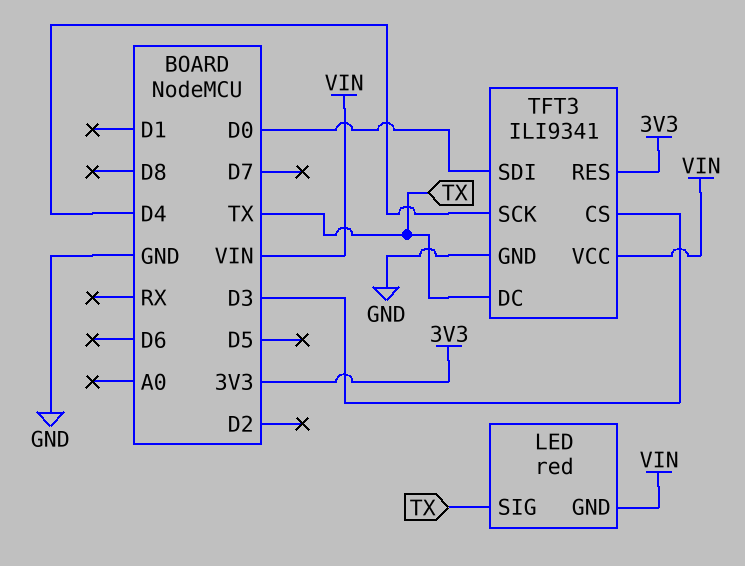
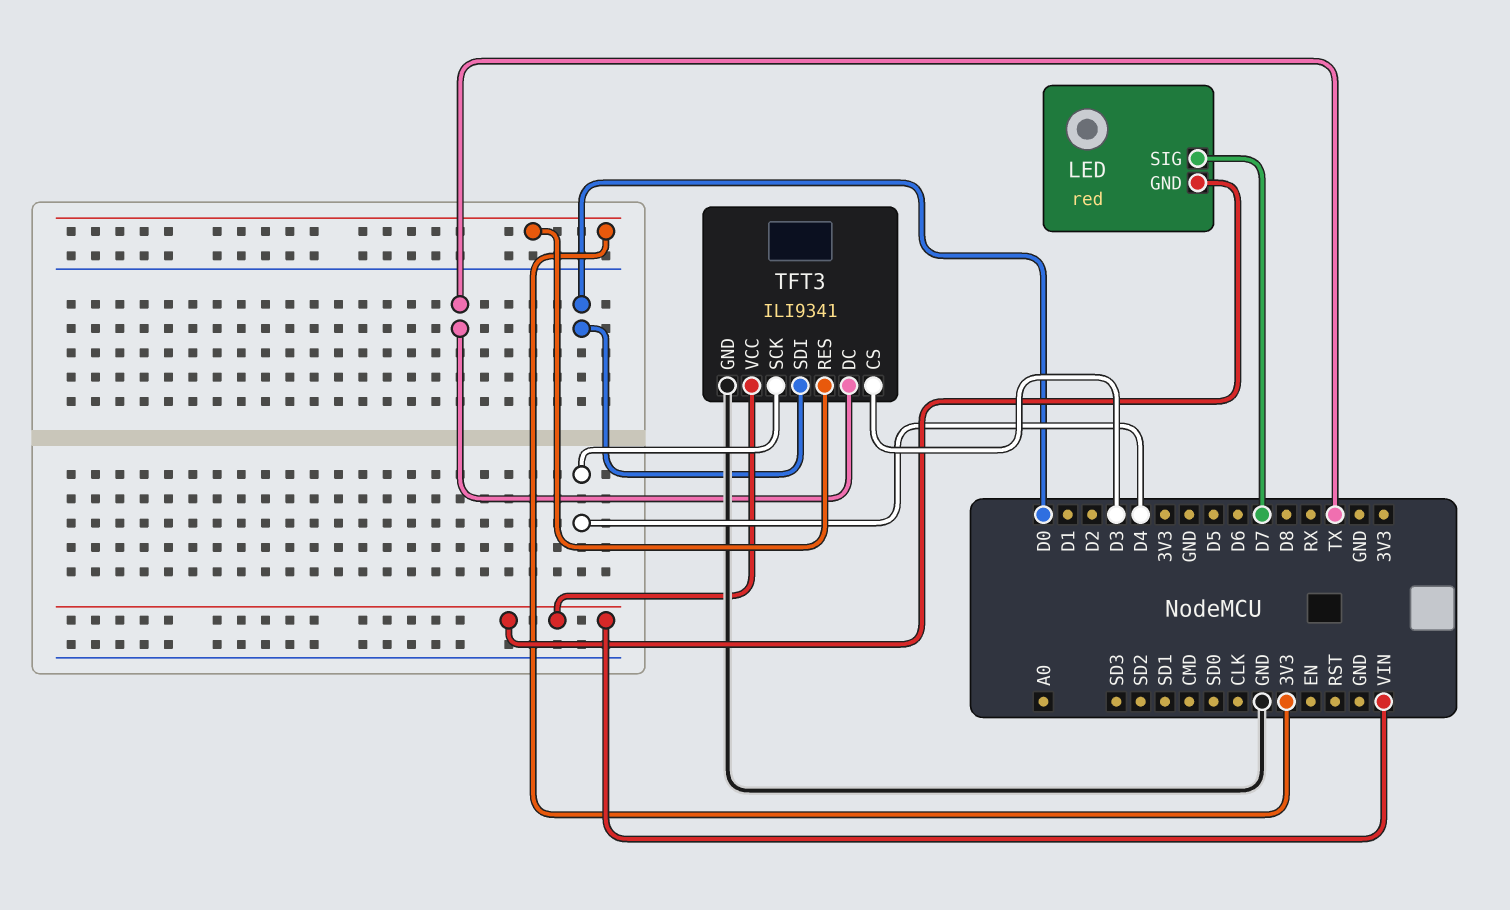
LED pin SIG: TX -> D7

